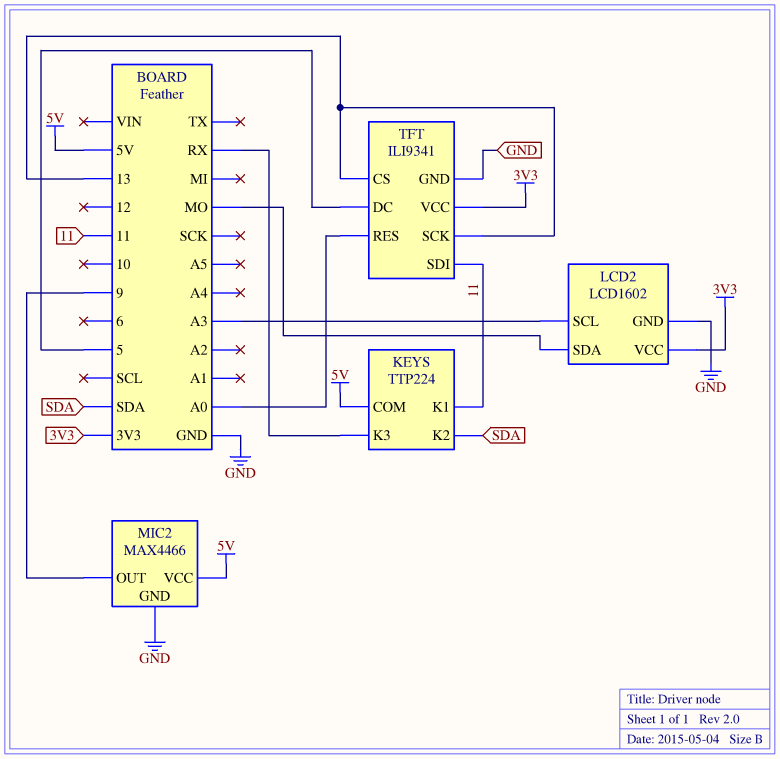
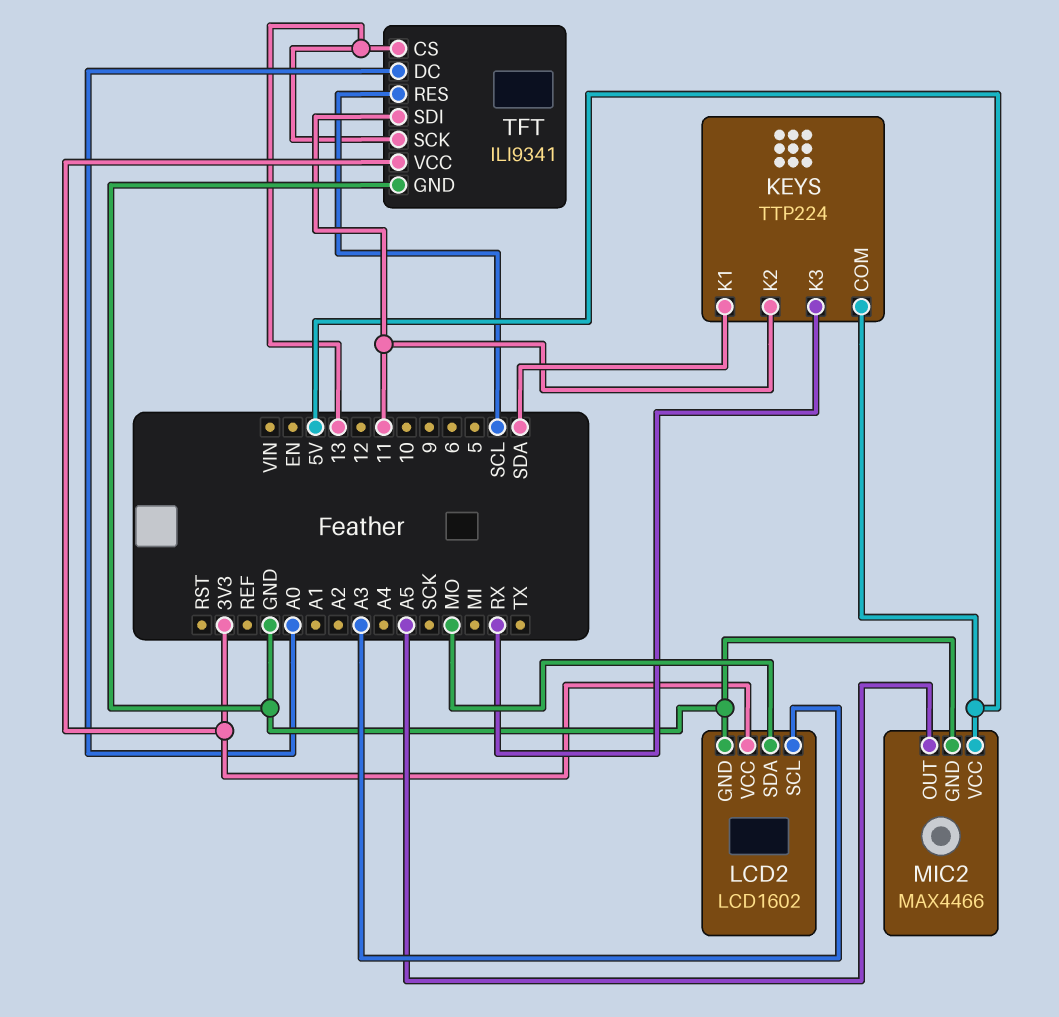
KEYS pin K1: 11 -> SDA
KEYS pin K2: SDA -> 11
MIC2 pin OUT: 9 -> A5
TFT pin DC: 5 -> A0
TFT pin RES: A0 -> SCL

